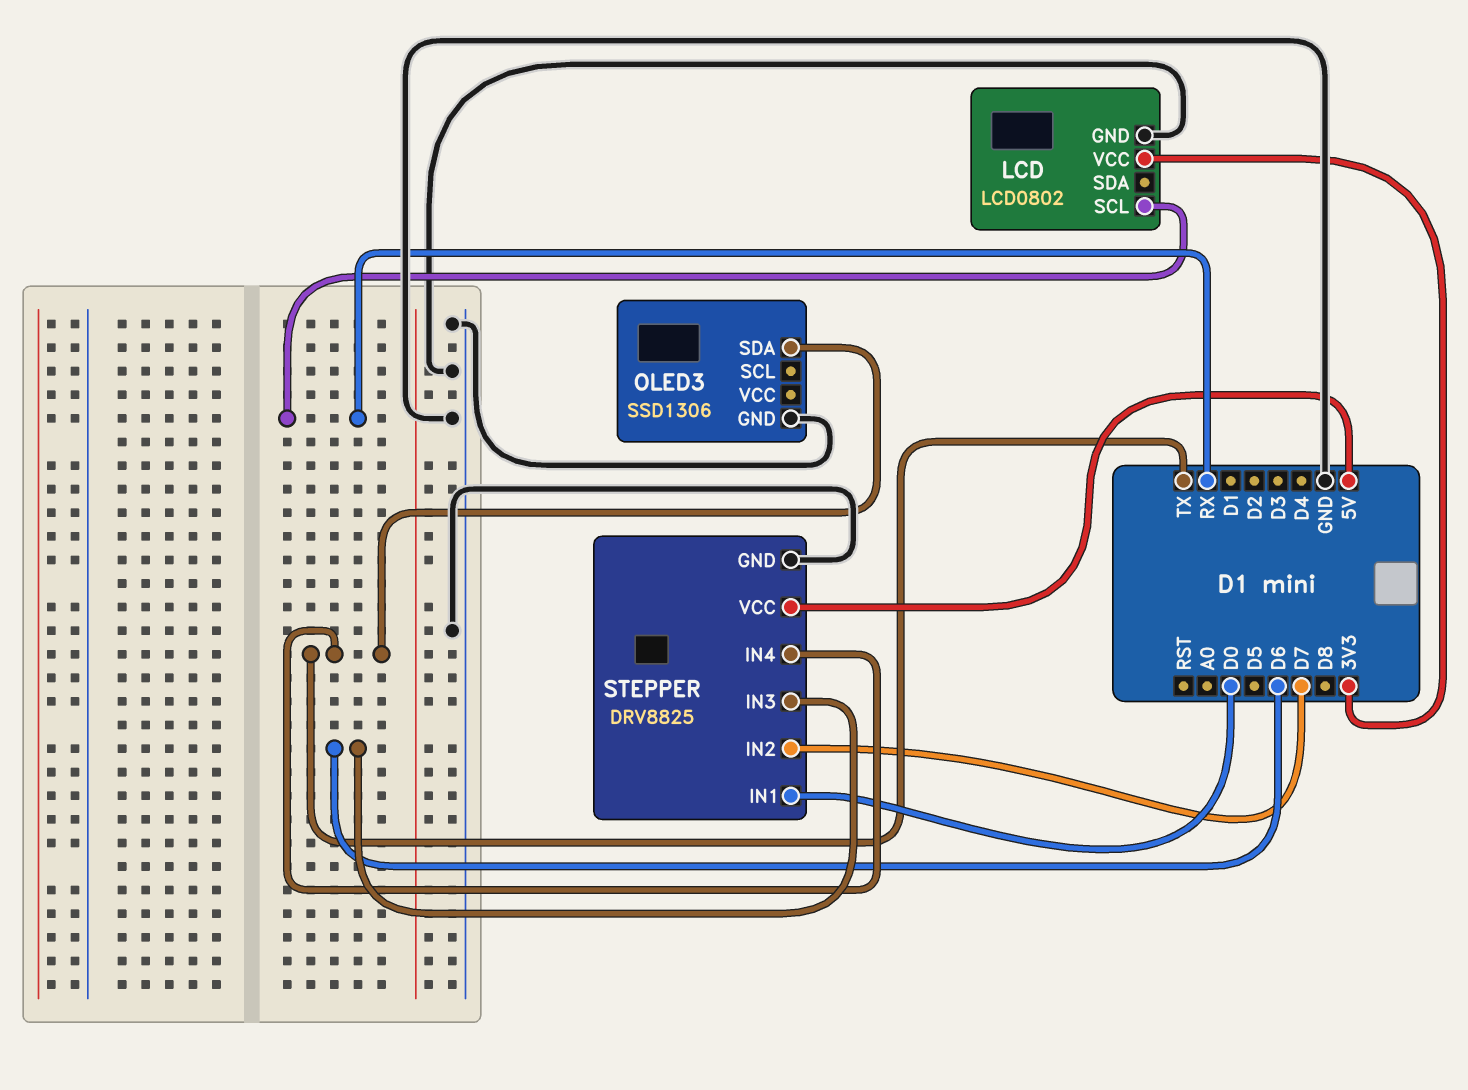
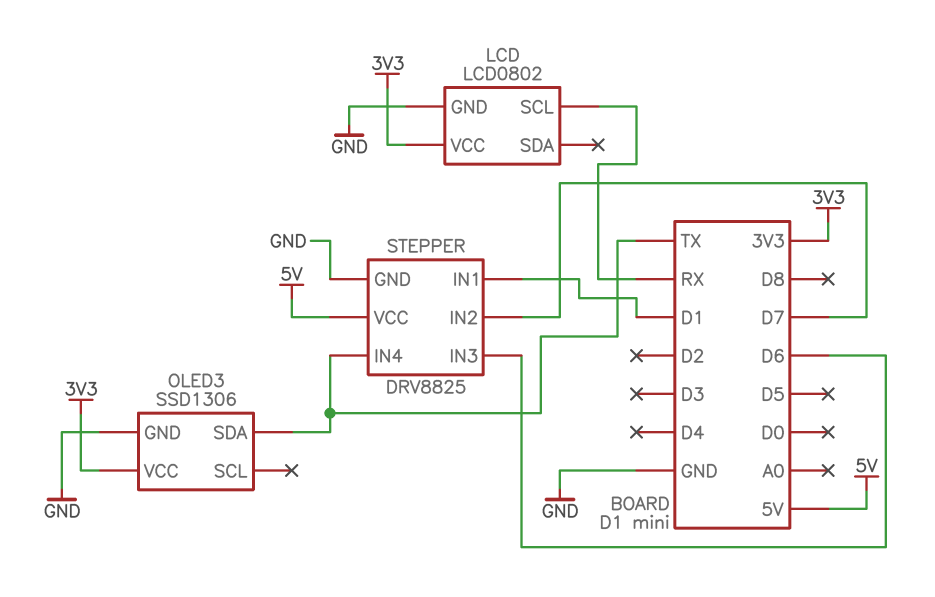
OLED3 pin VCC: none -> 3V3
STEPPER pin IN1: D0 -> D1

